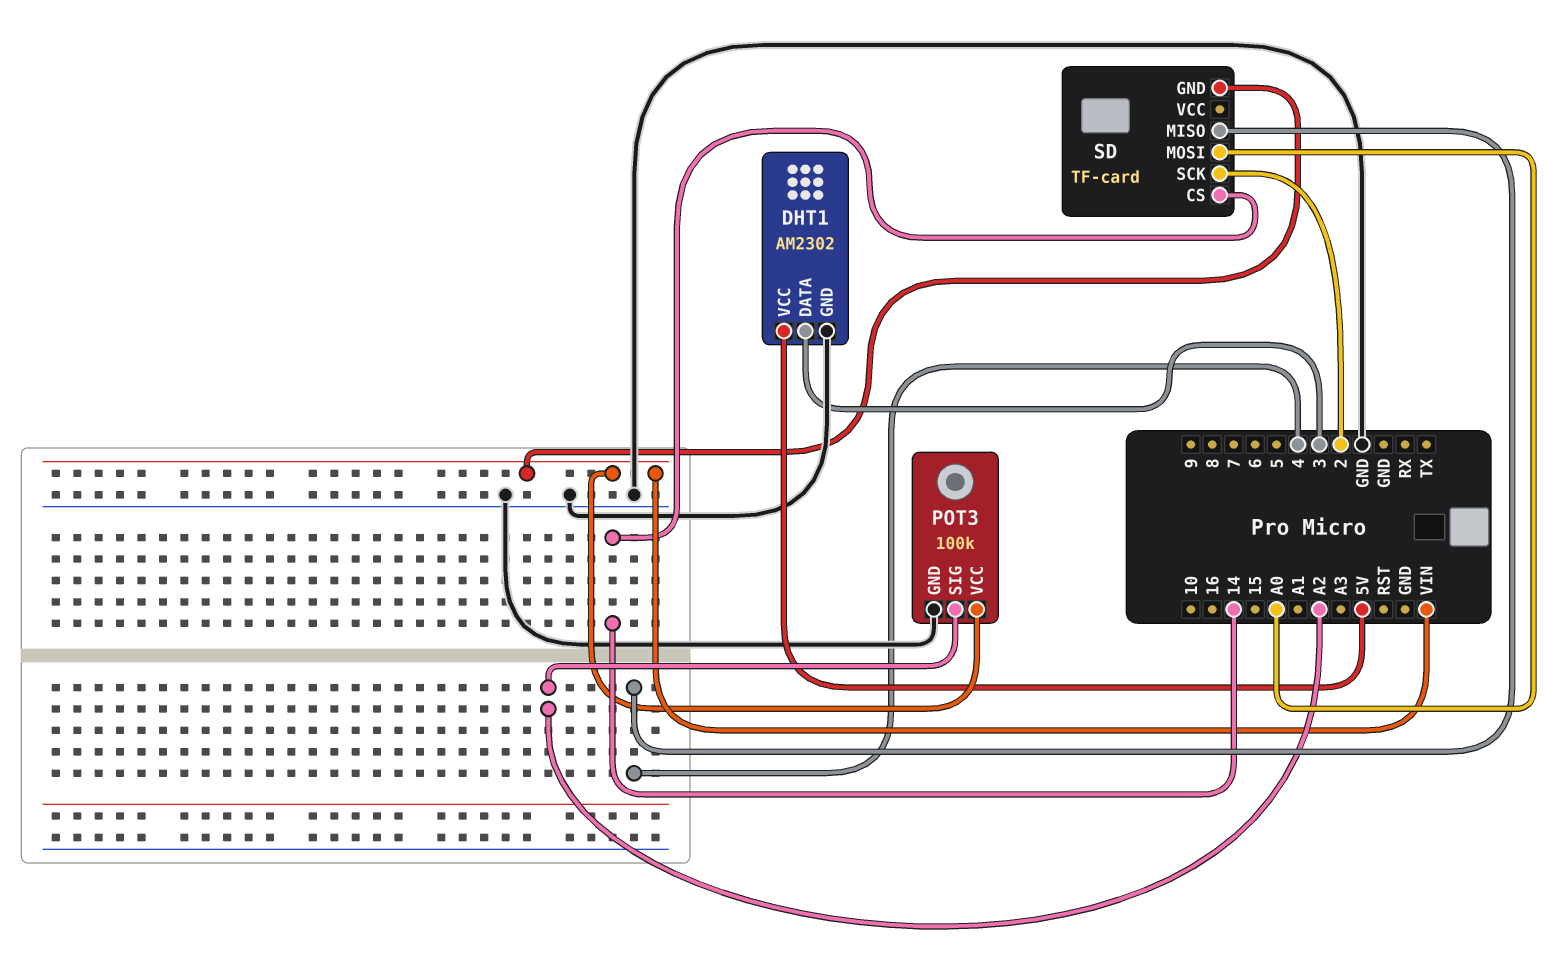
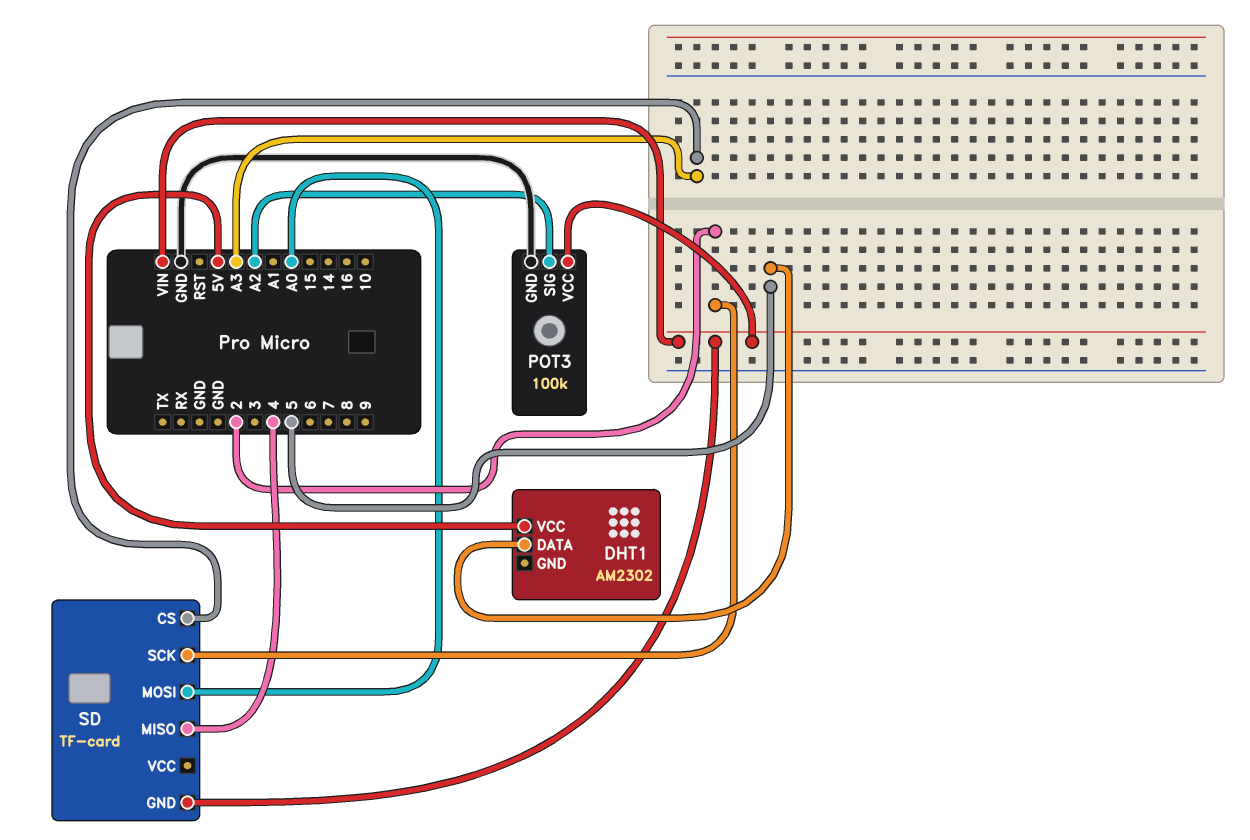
DHT1 pin DATA: 3 -> 5
DHT1 pin GND: GND -> none
SD pin CS: 14 -> A3

